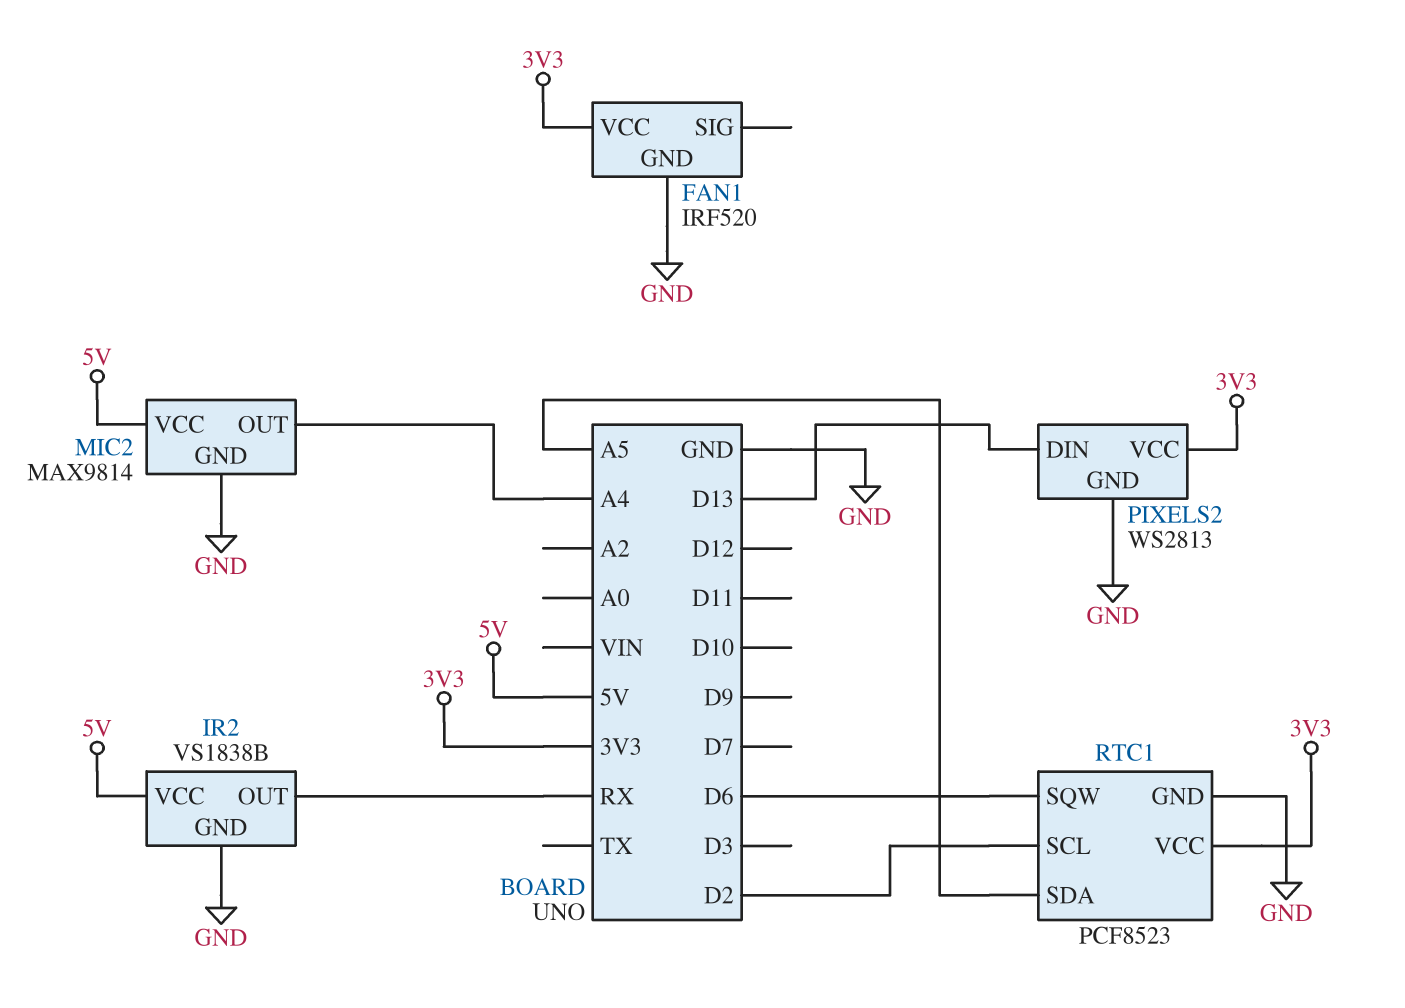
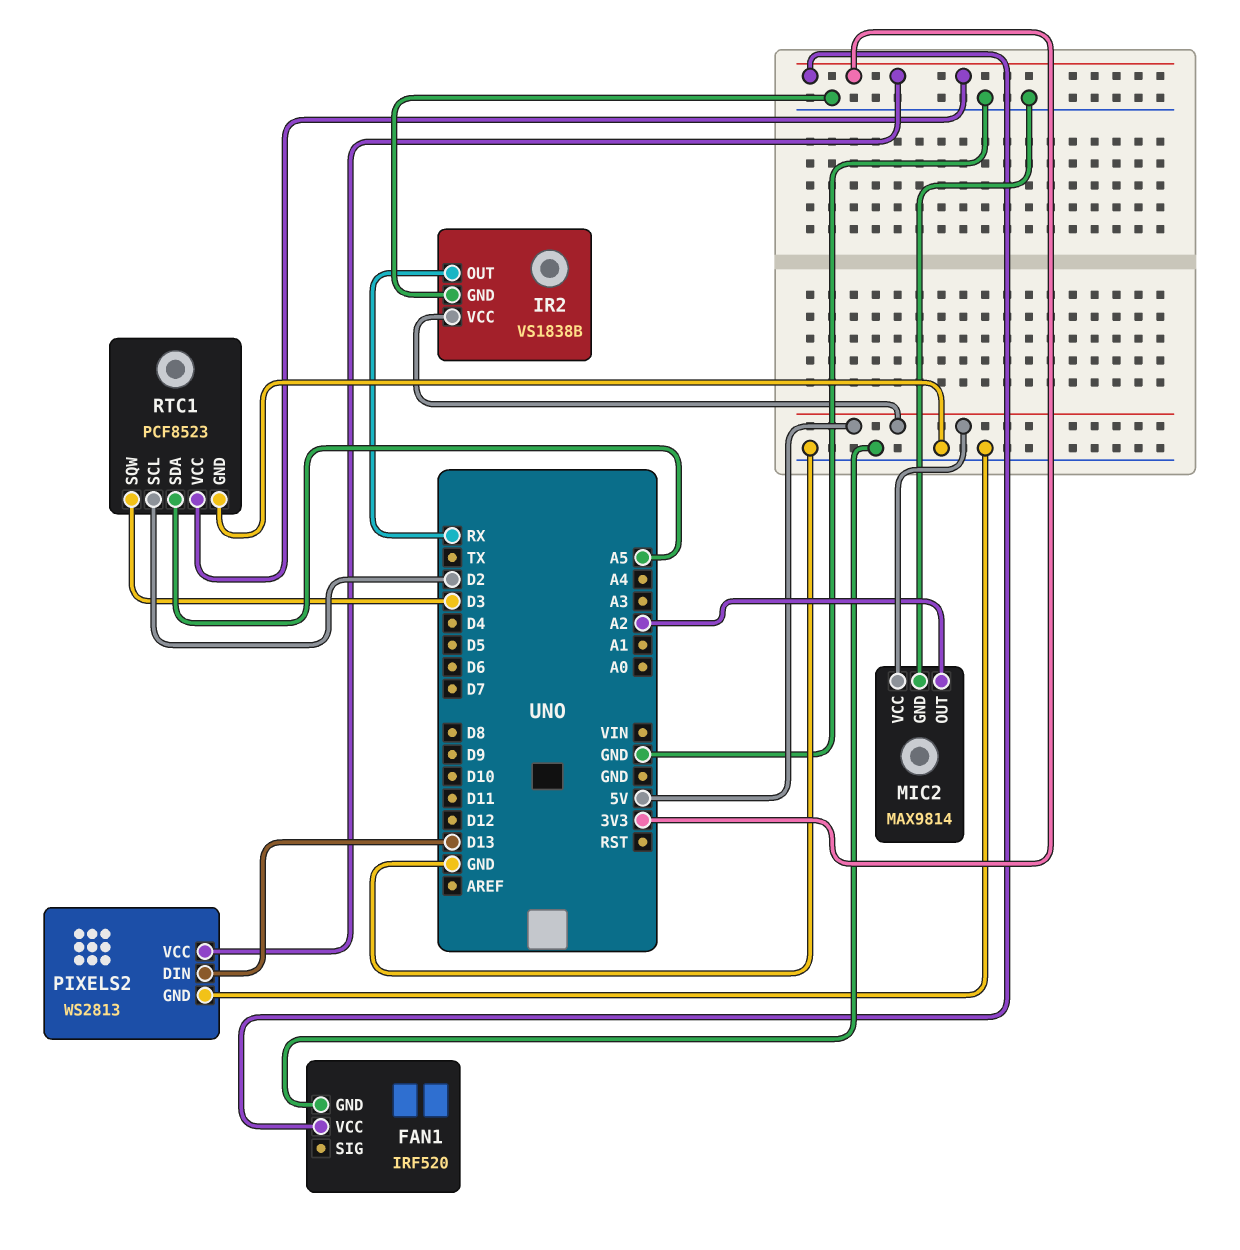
MIC2 pin OUT: A4 -> A2
RTC1 pin SQW: D6 -> D3

